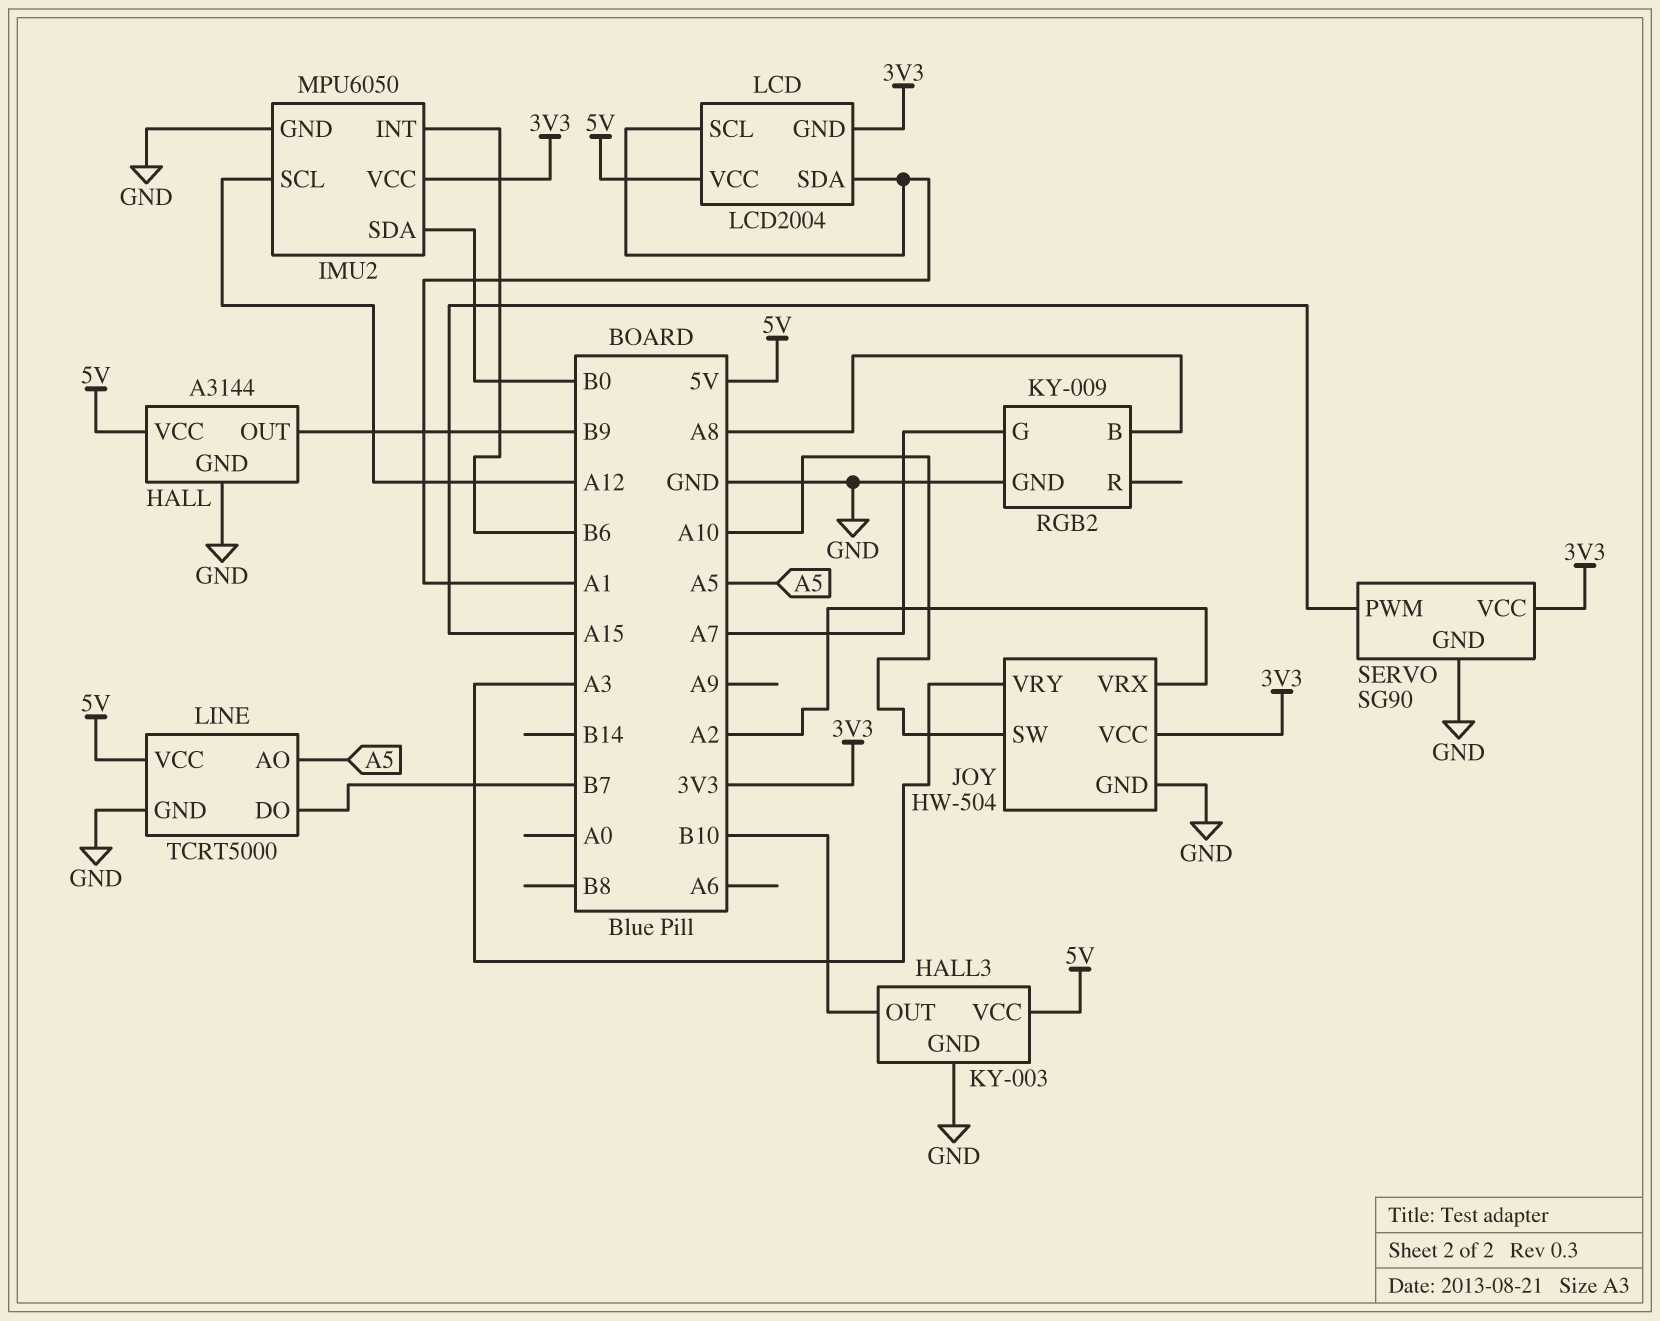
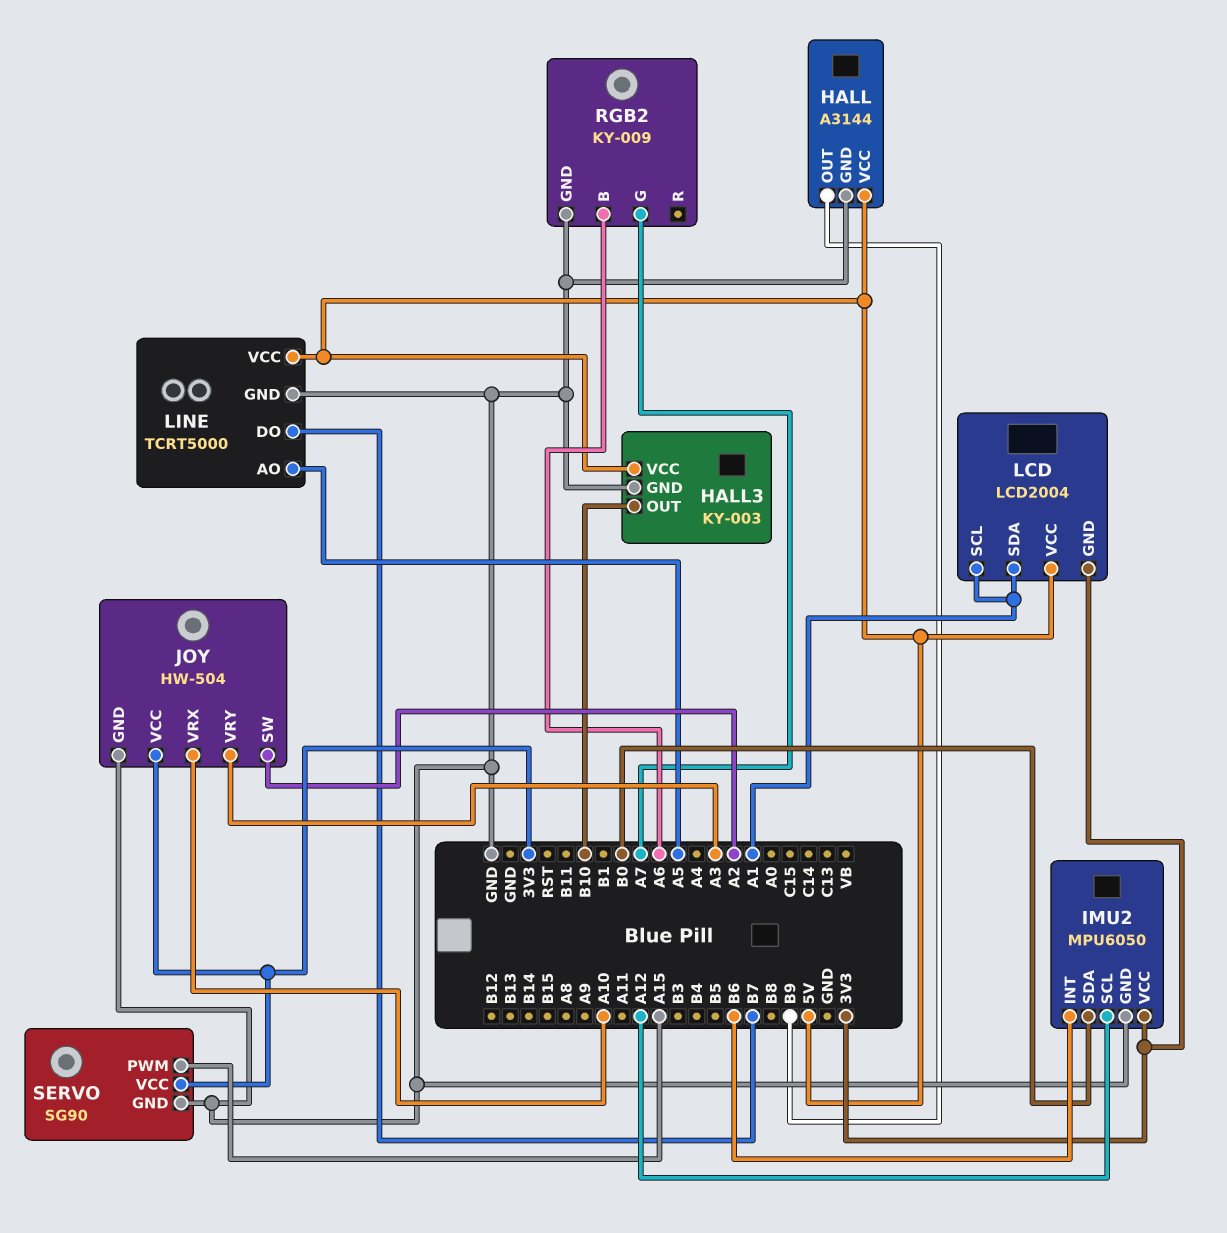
JOY pin SW: A10 -> A2
JOY pin VRX: A2 -> A10
RGB2 pin B: A8 -> A6

